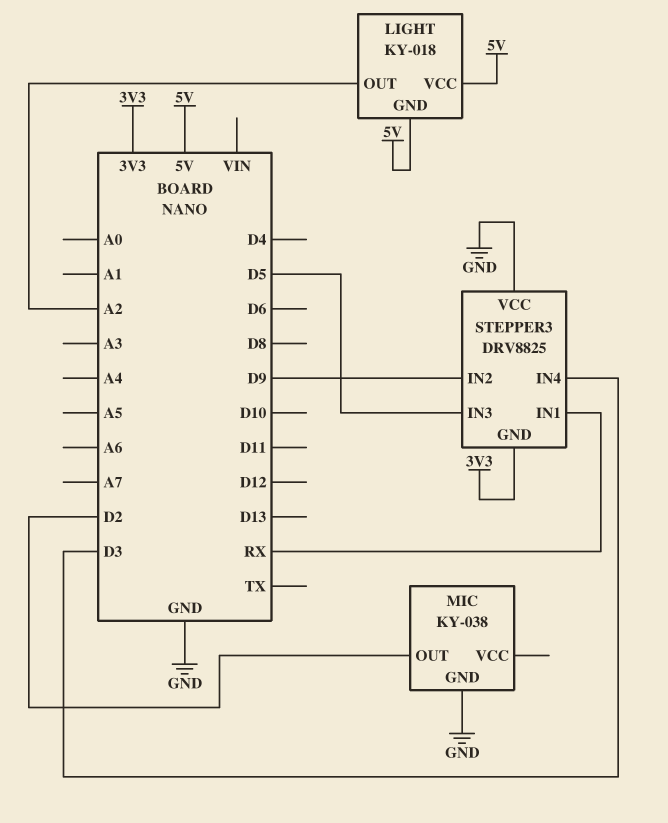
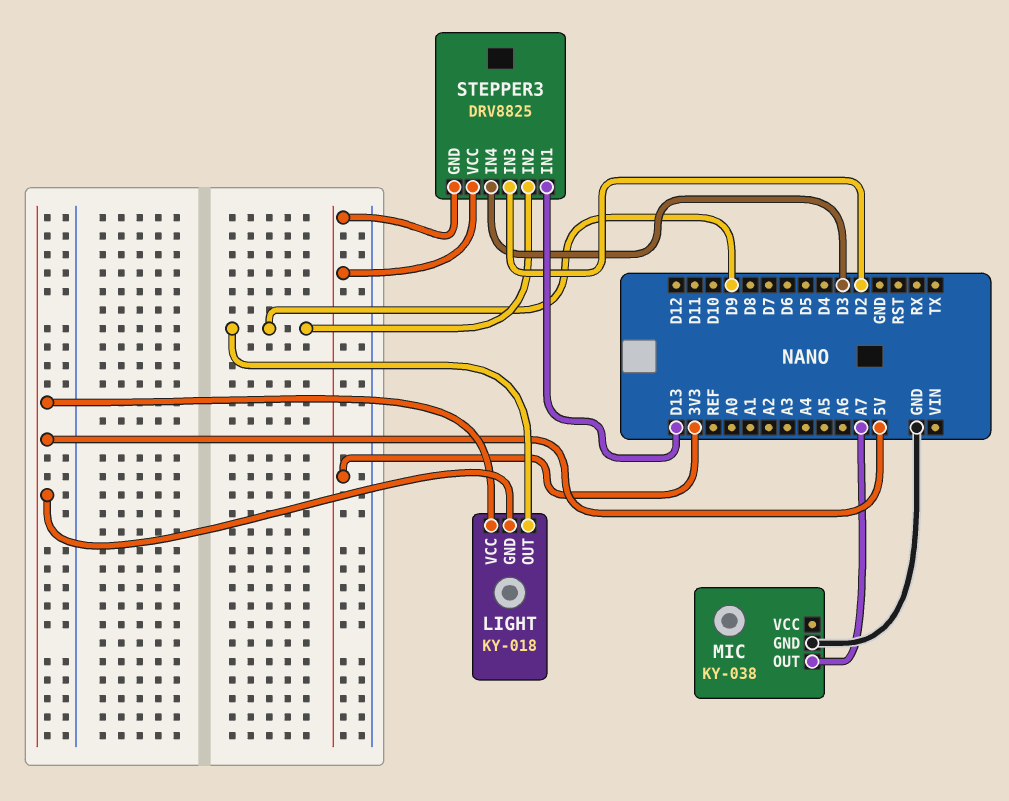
LIGHT pin OUT: A2 -> D9
MIC pin OUT: D2 -> A7
STEPPER3 pin IN1: RX -> D13
STEPPER3 pin IN3: D5 -> D2
STEPPER3 pin VCC: GND -> 3V3

